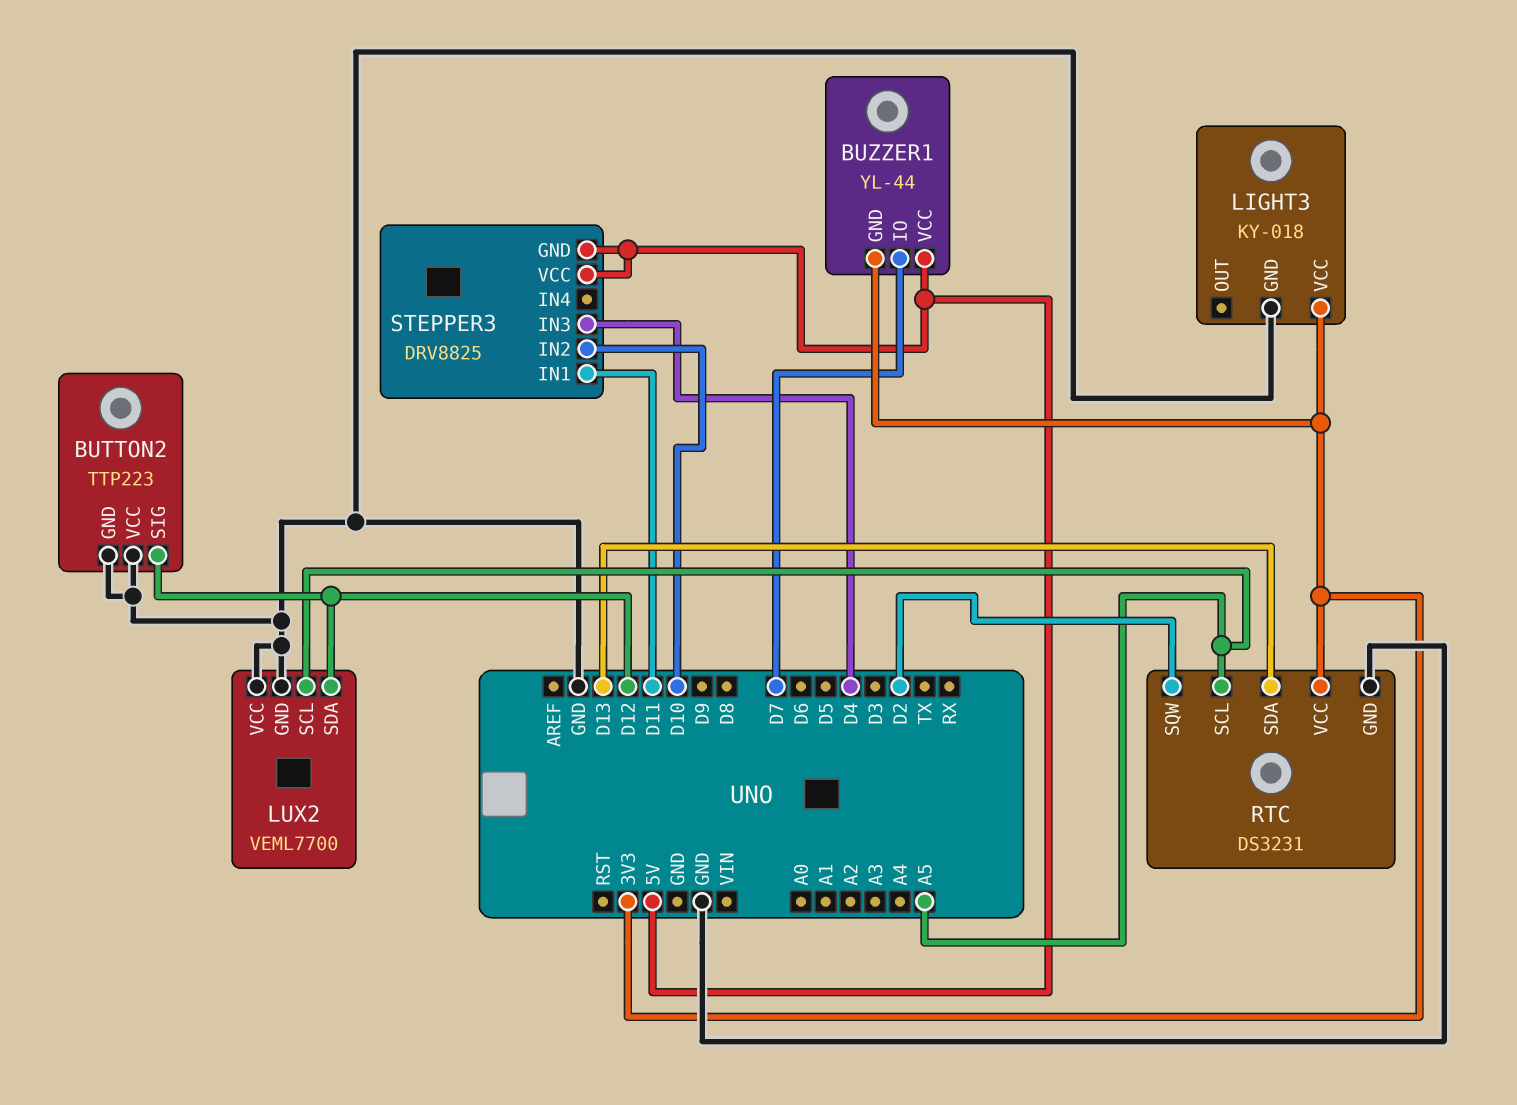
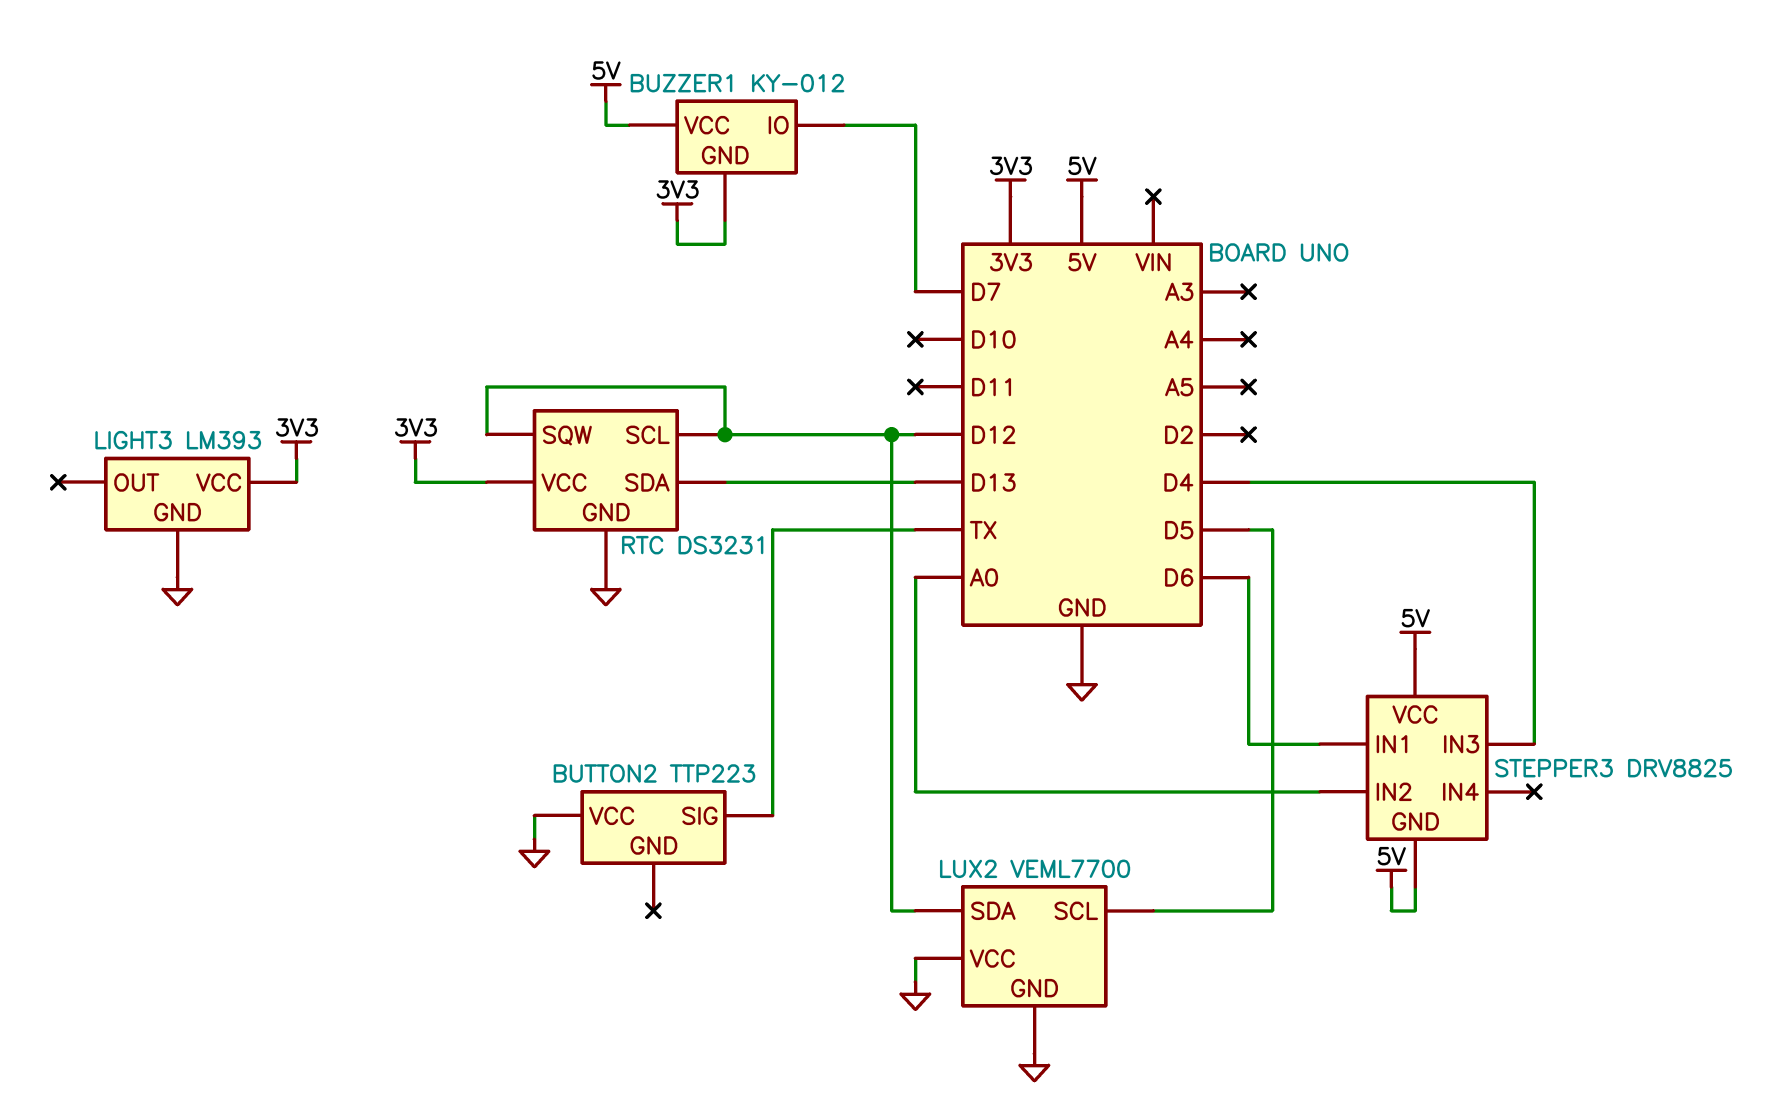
BUTTON2 pin GND: GND -> none
BUTTON2 pin SIG: D12 -> TX
BUZZER1: YL-44 -> KY-012
LIGHT3: KY-018 -> LM393
LUX2 pin SCL: A5 -> D5
RTC pin SCL: A5 -> D12
RTC pin SQW: D2 -> D12
STEPPER3 pin IN1: D11 -> D6
STEPPER3 pin IN2: D10 -> A0

